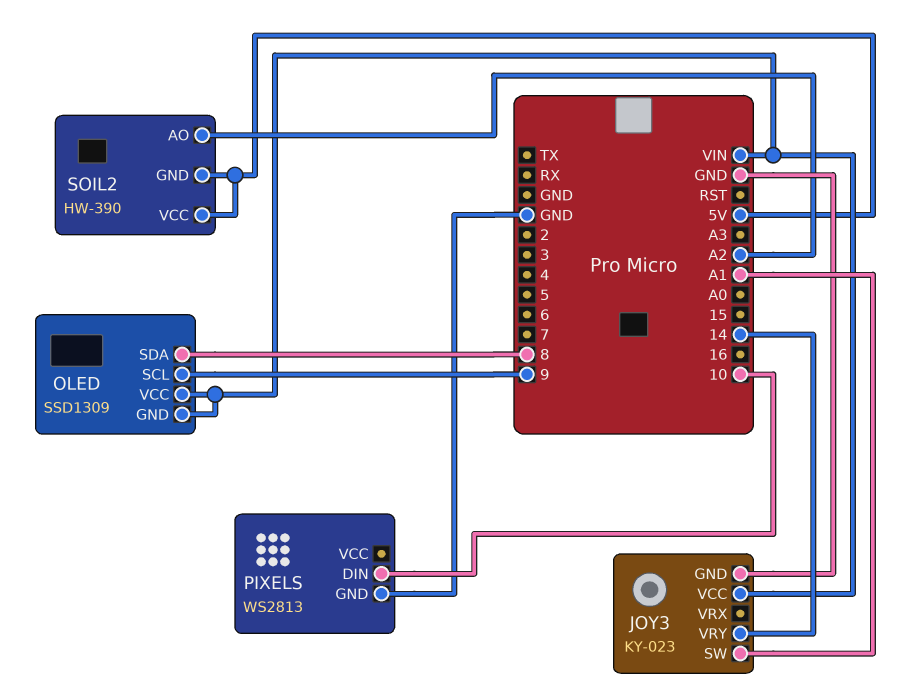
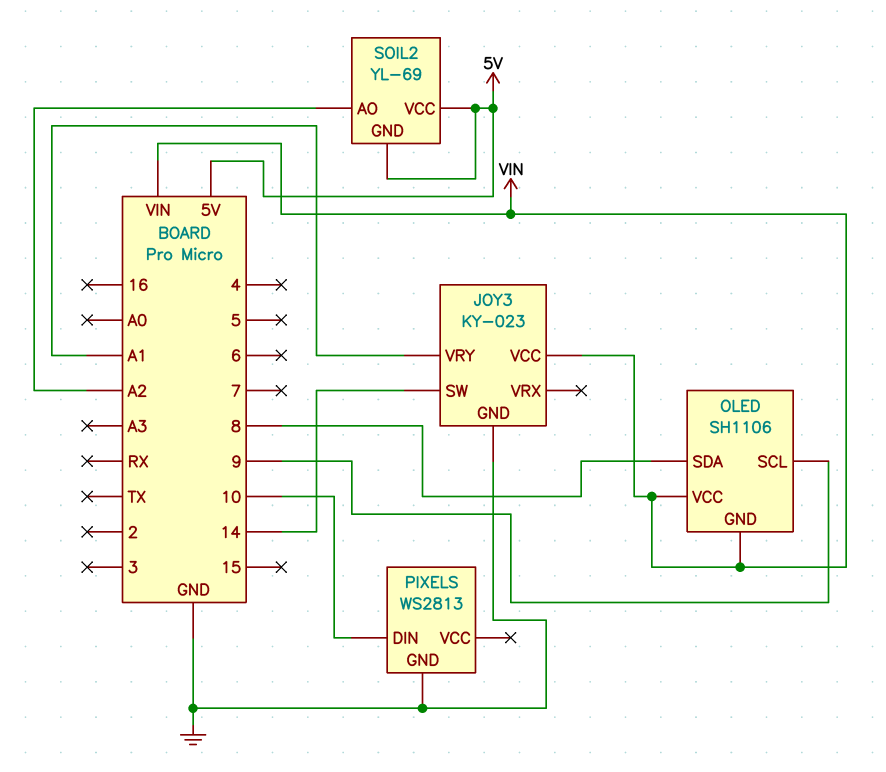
JOY3 pin SW: A1 -> 14
JOY3 pin VRY: 14 -> A1
OLED: SSD1309 -> SH1106
SOIL2: HW-390 -> YL-69

